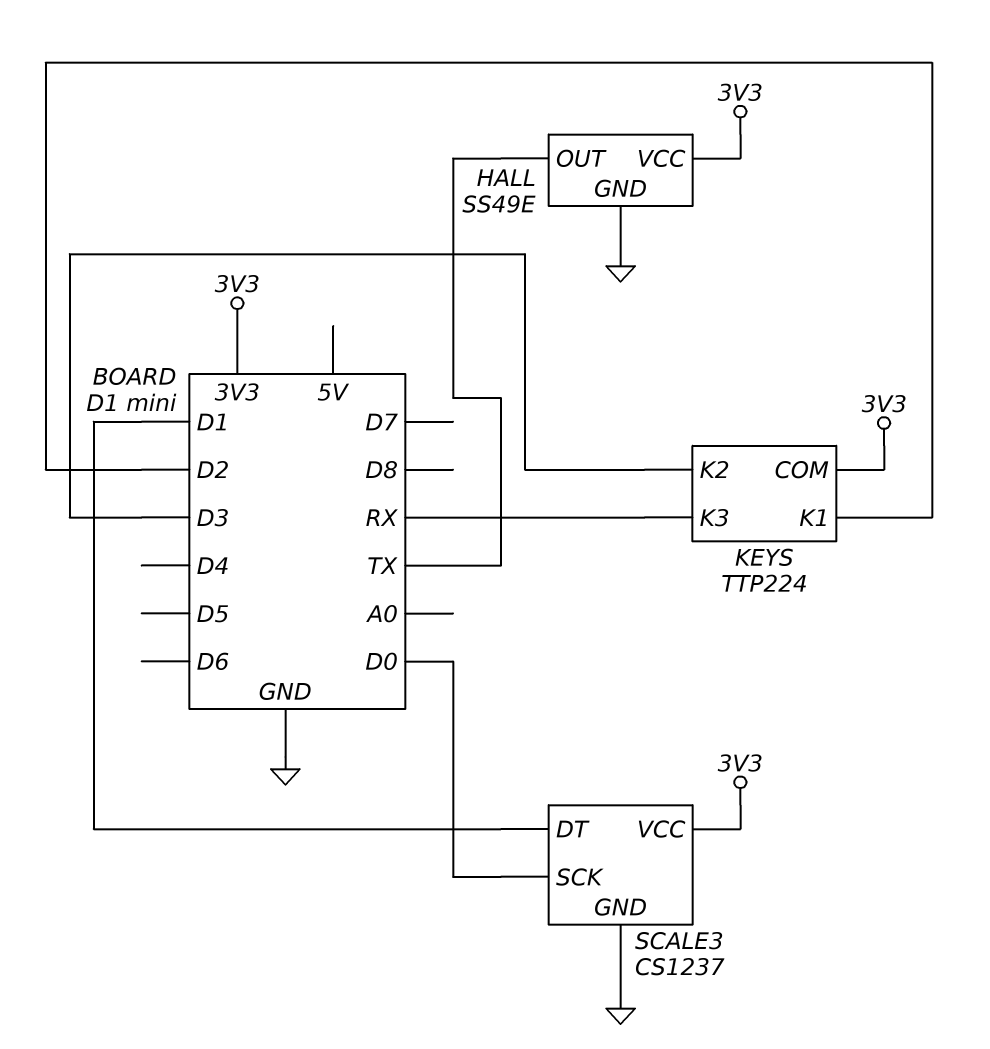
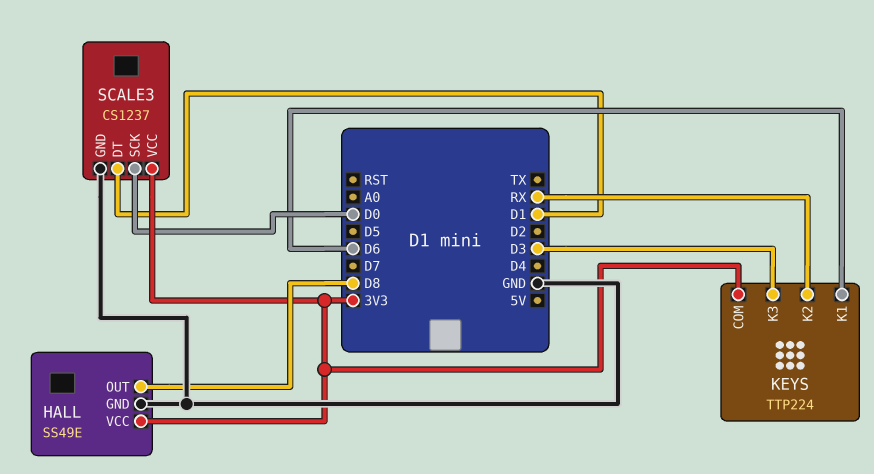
HALL pin OUT: TX -> D8
KEYS pin K1: D2 -> D6
KEYS pin K2: D3 -> RX
KEYS pin K3: RX -> D3

